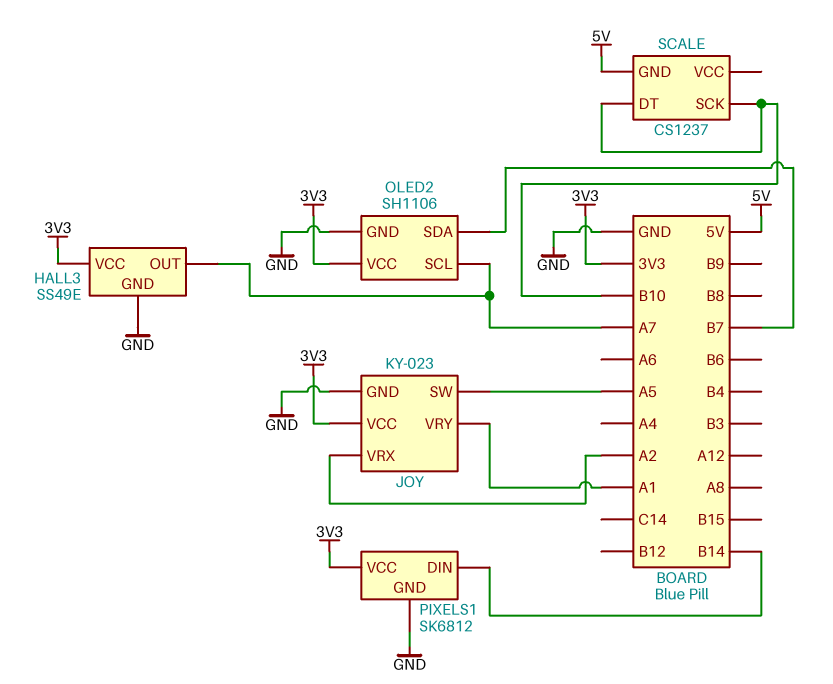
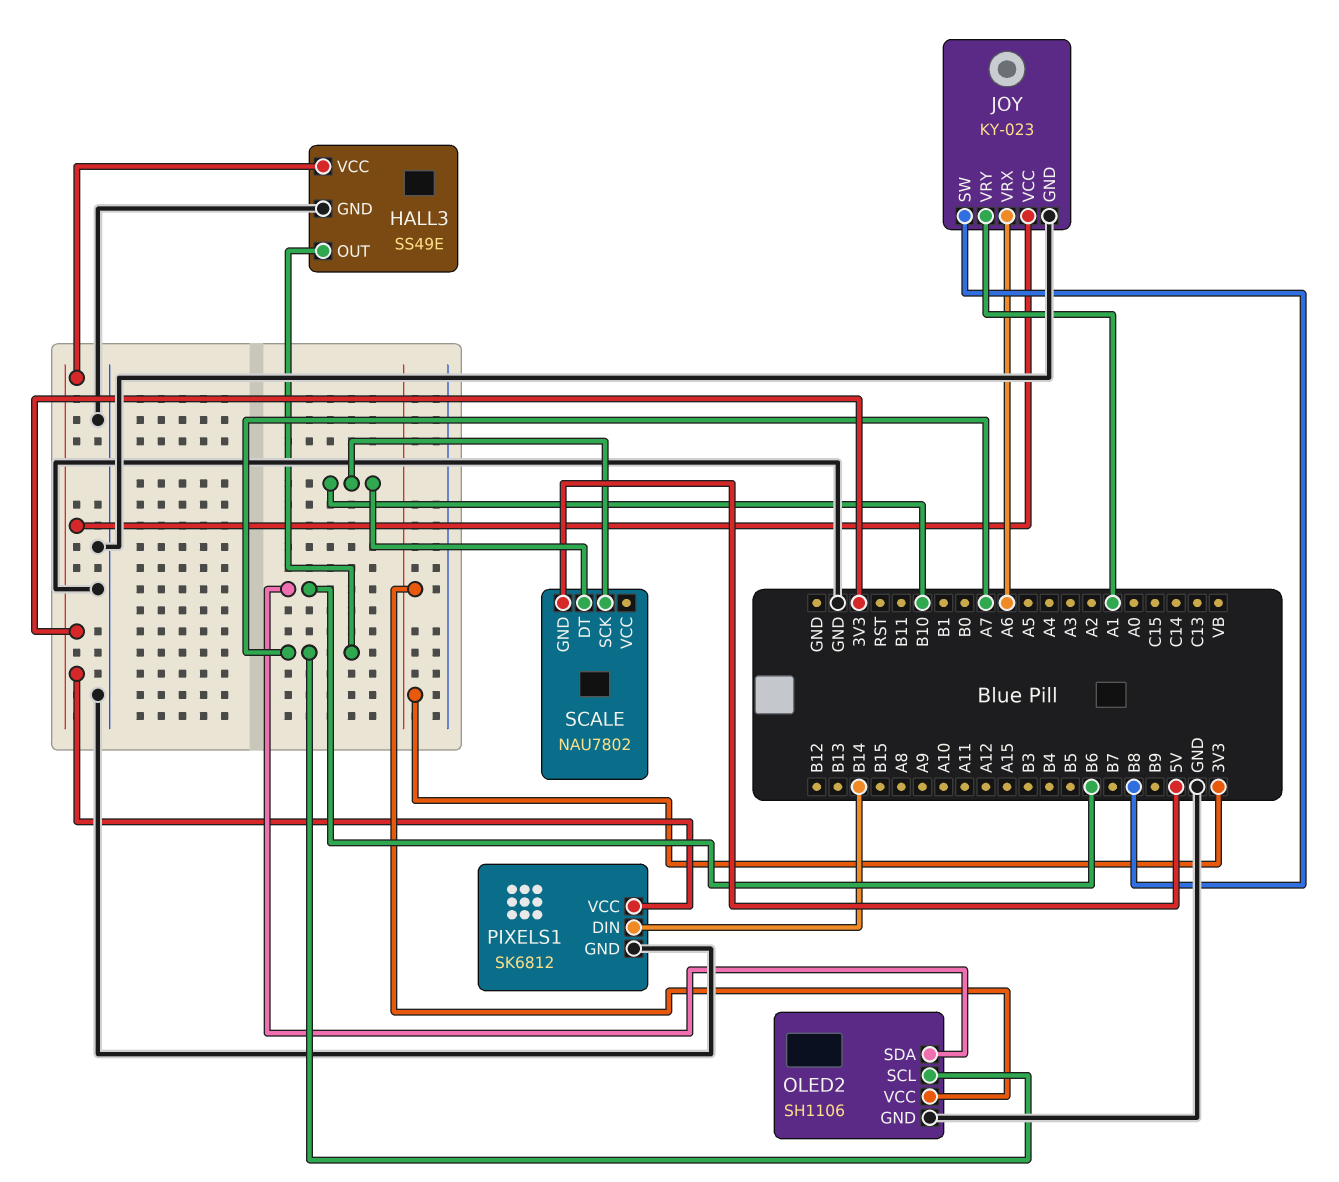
JOY pin SW: A5 -> B8
JOY pin VRX: A2 -> A6
OLED2 pin SDA: B7 -> B6
SCALE: CS1237 -> NAU7802

